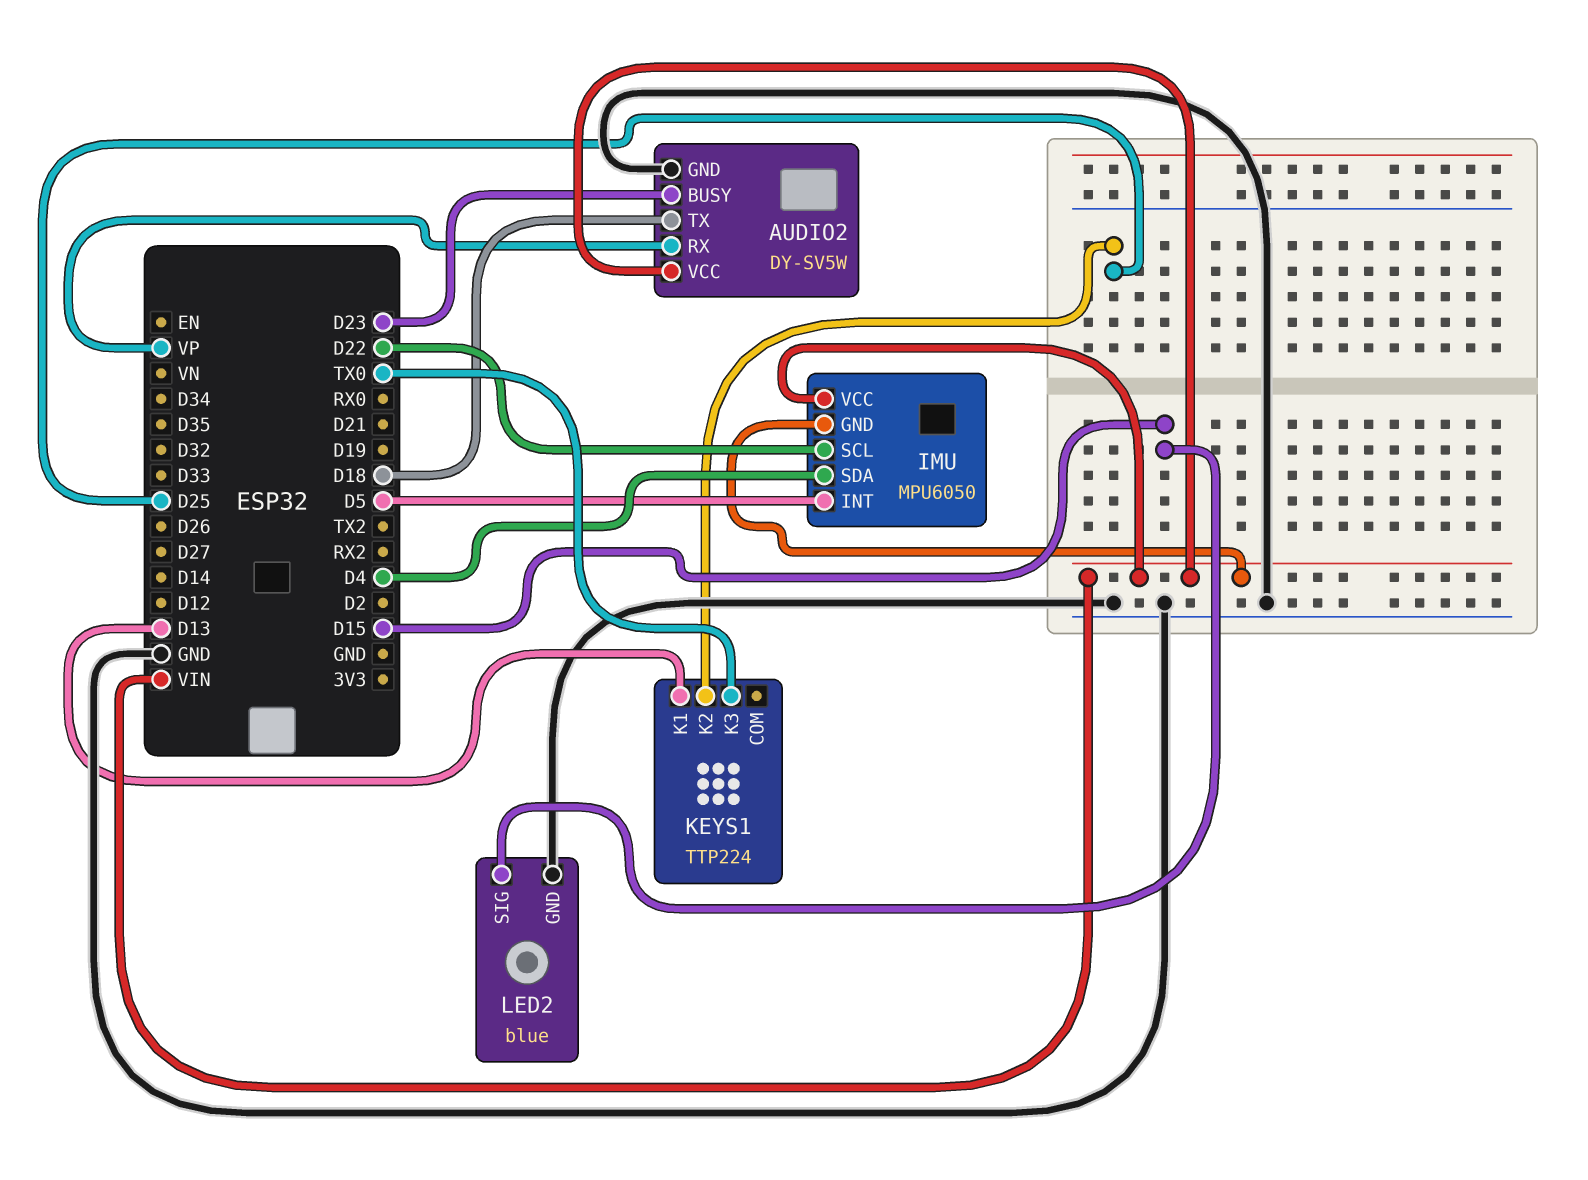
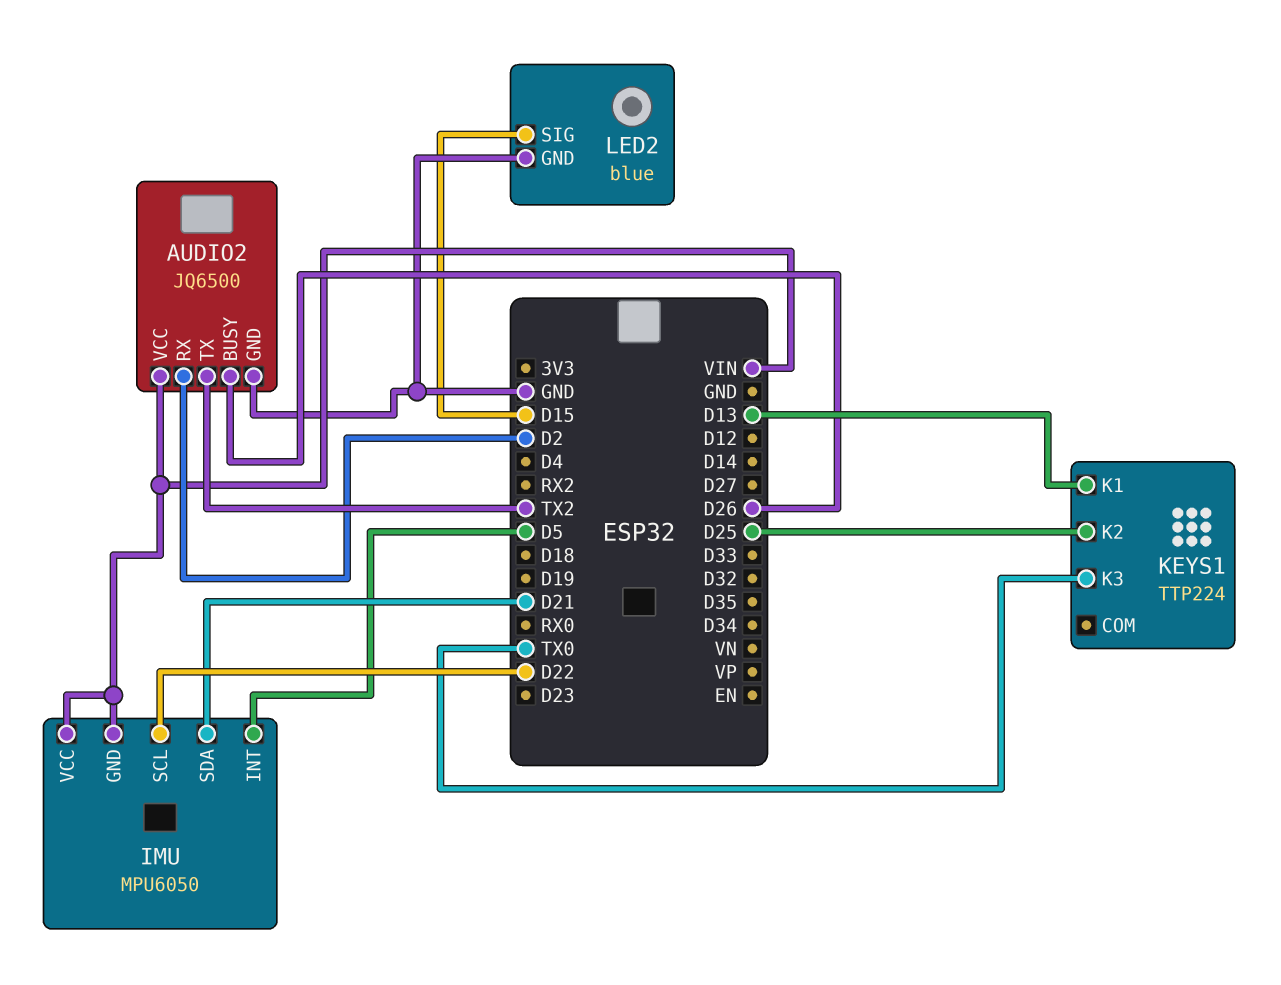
AUDIO2: DY-SV5W -> JQ6500
AUDIO2 pin BUSY: D23 -> D26
AUDIO2 pin RX: VP -> D2
AUDIO2 pin TX: D18 -> TX2
IMU pin SDA: D4 -> D21

